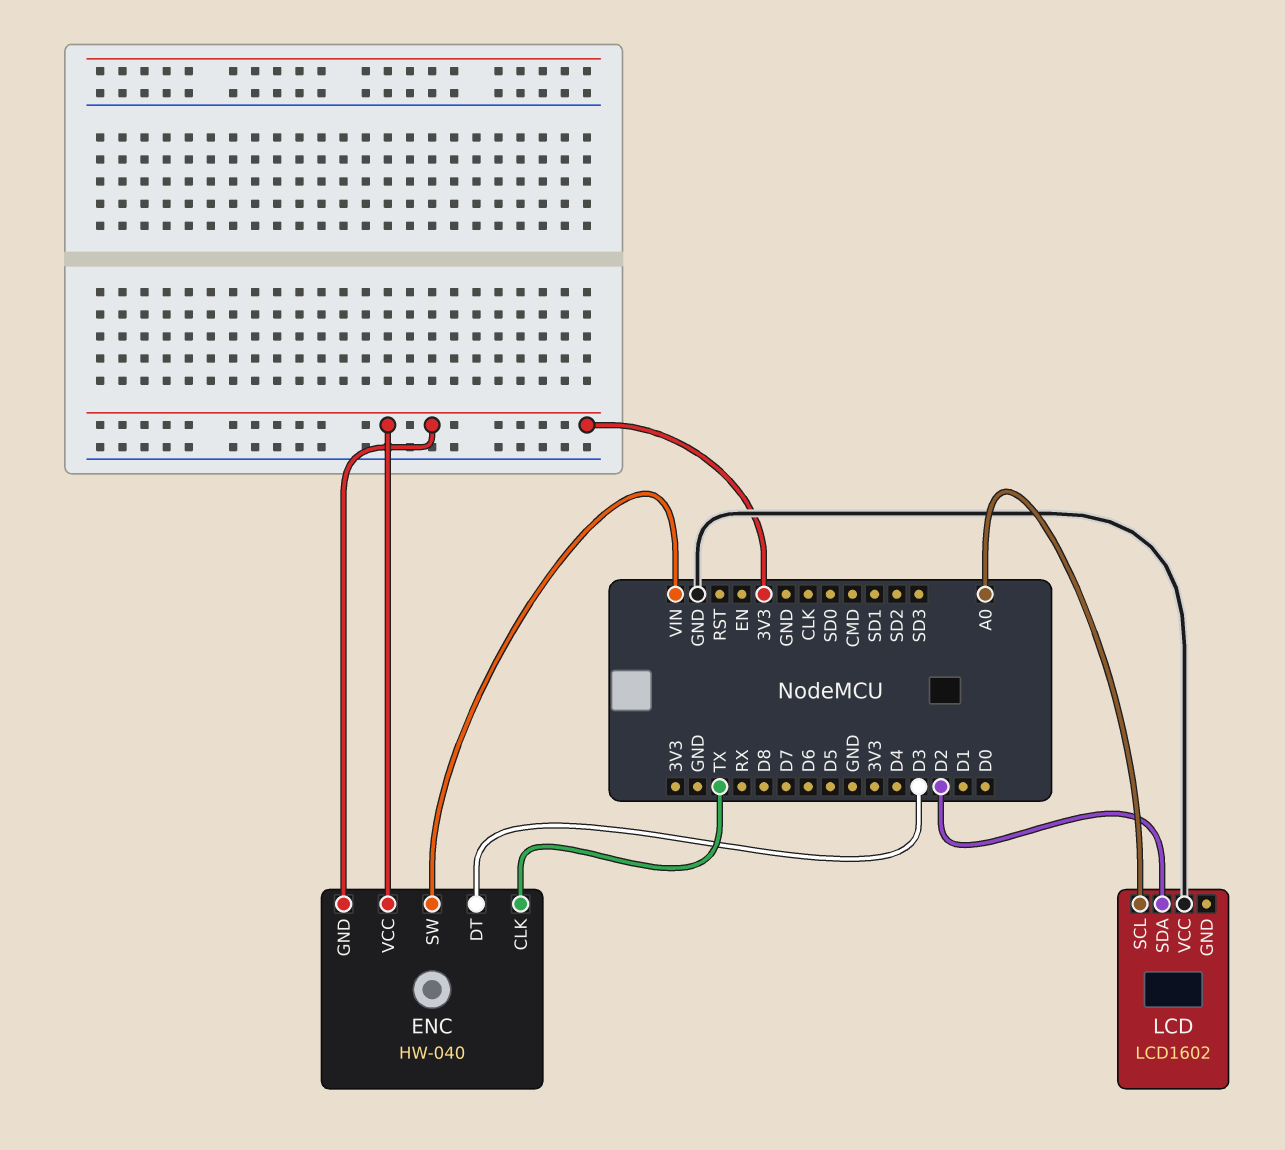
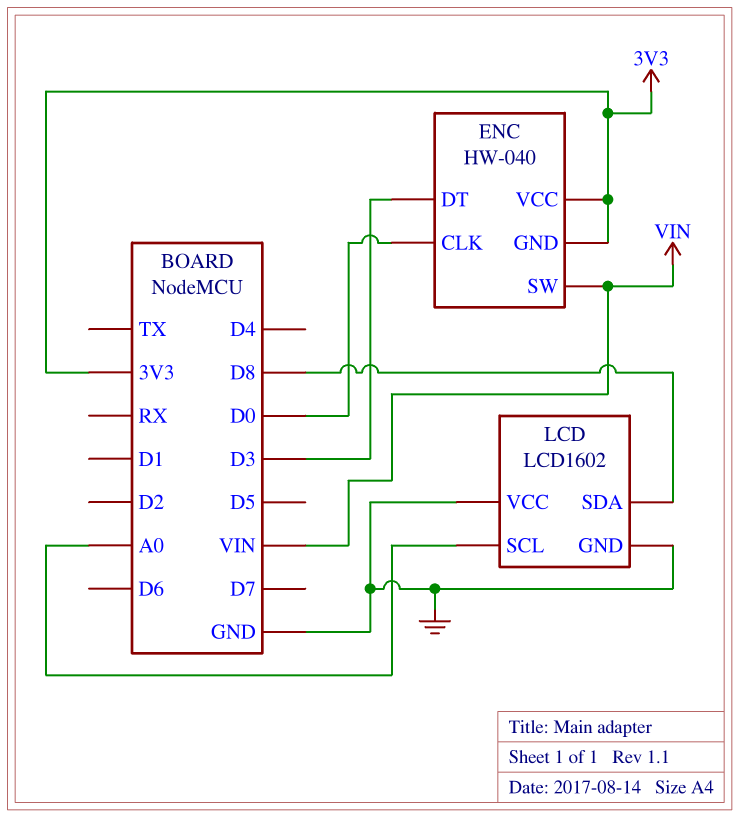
ENC pin CLK: TX -> D0
LCD pin GND: none -> GND
LCD pin SDA: D2 -> D8

